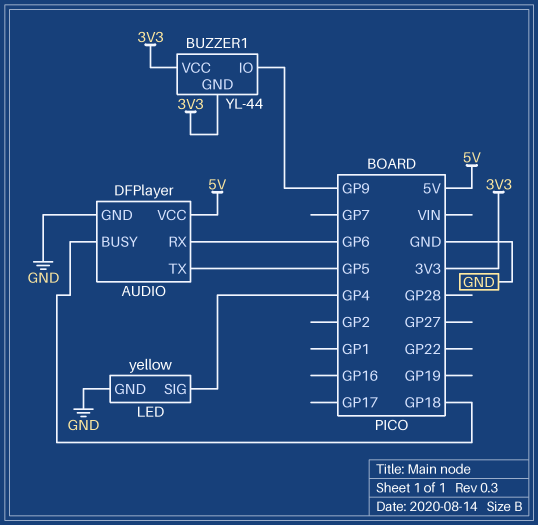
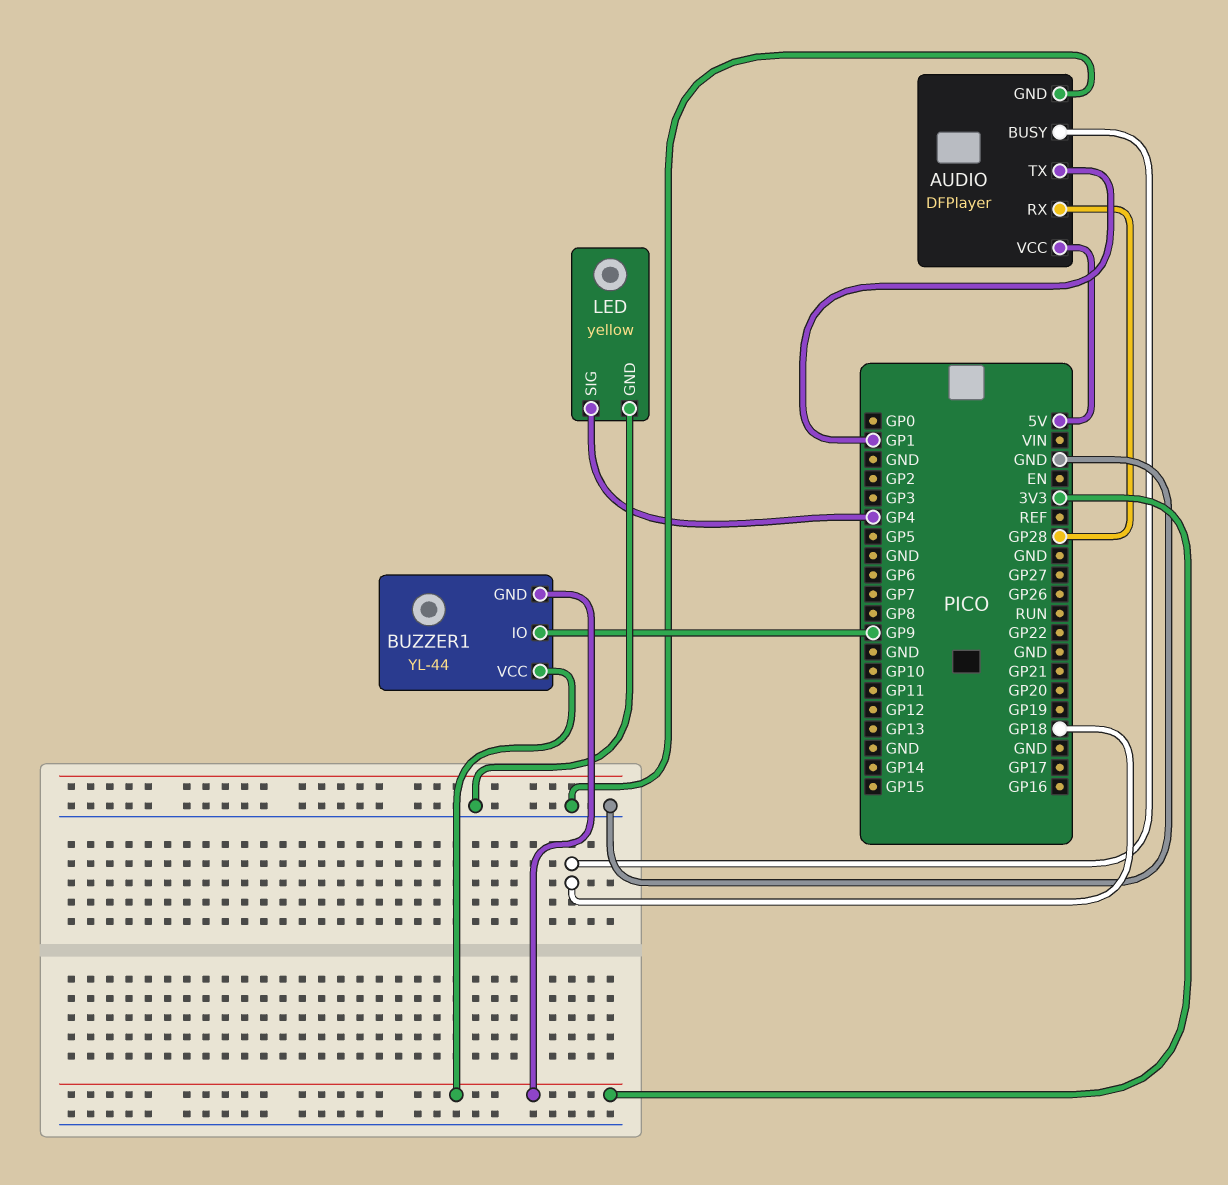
AUDIO pin RX: GP6 -> GP28
AUDIO pin TX: GP5 -> GP1

